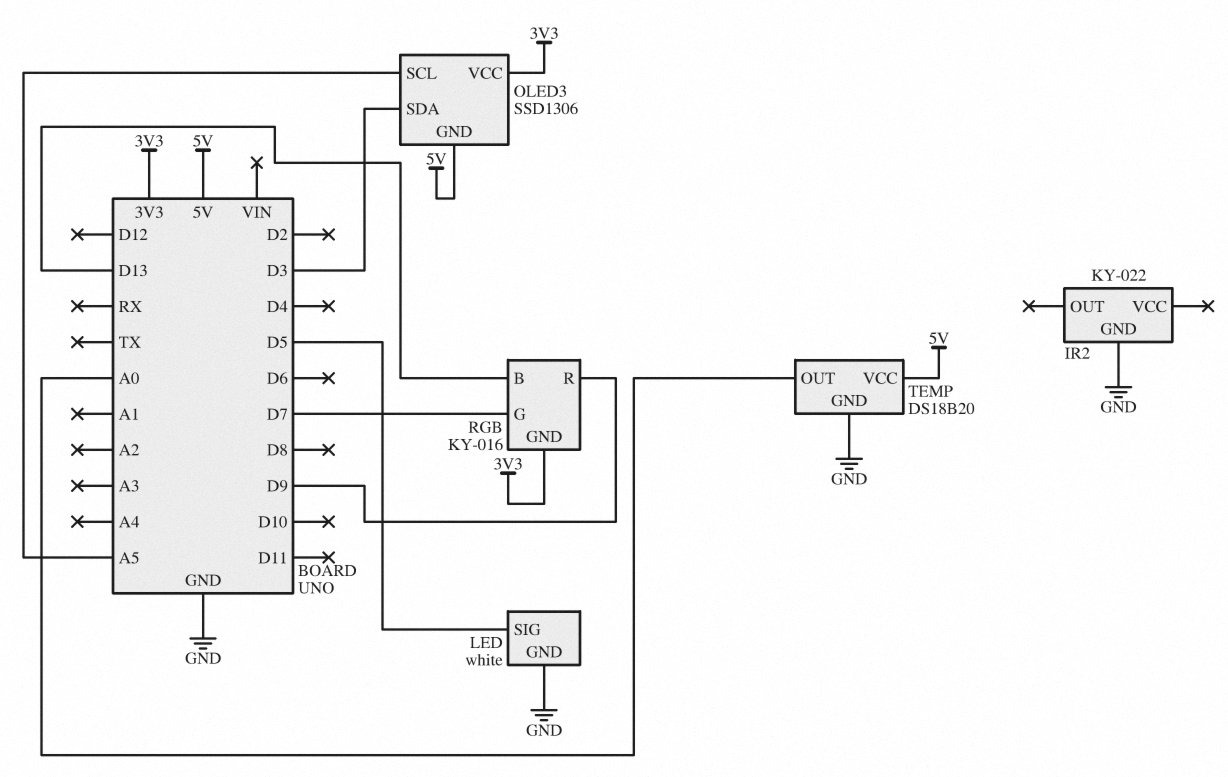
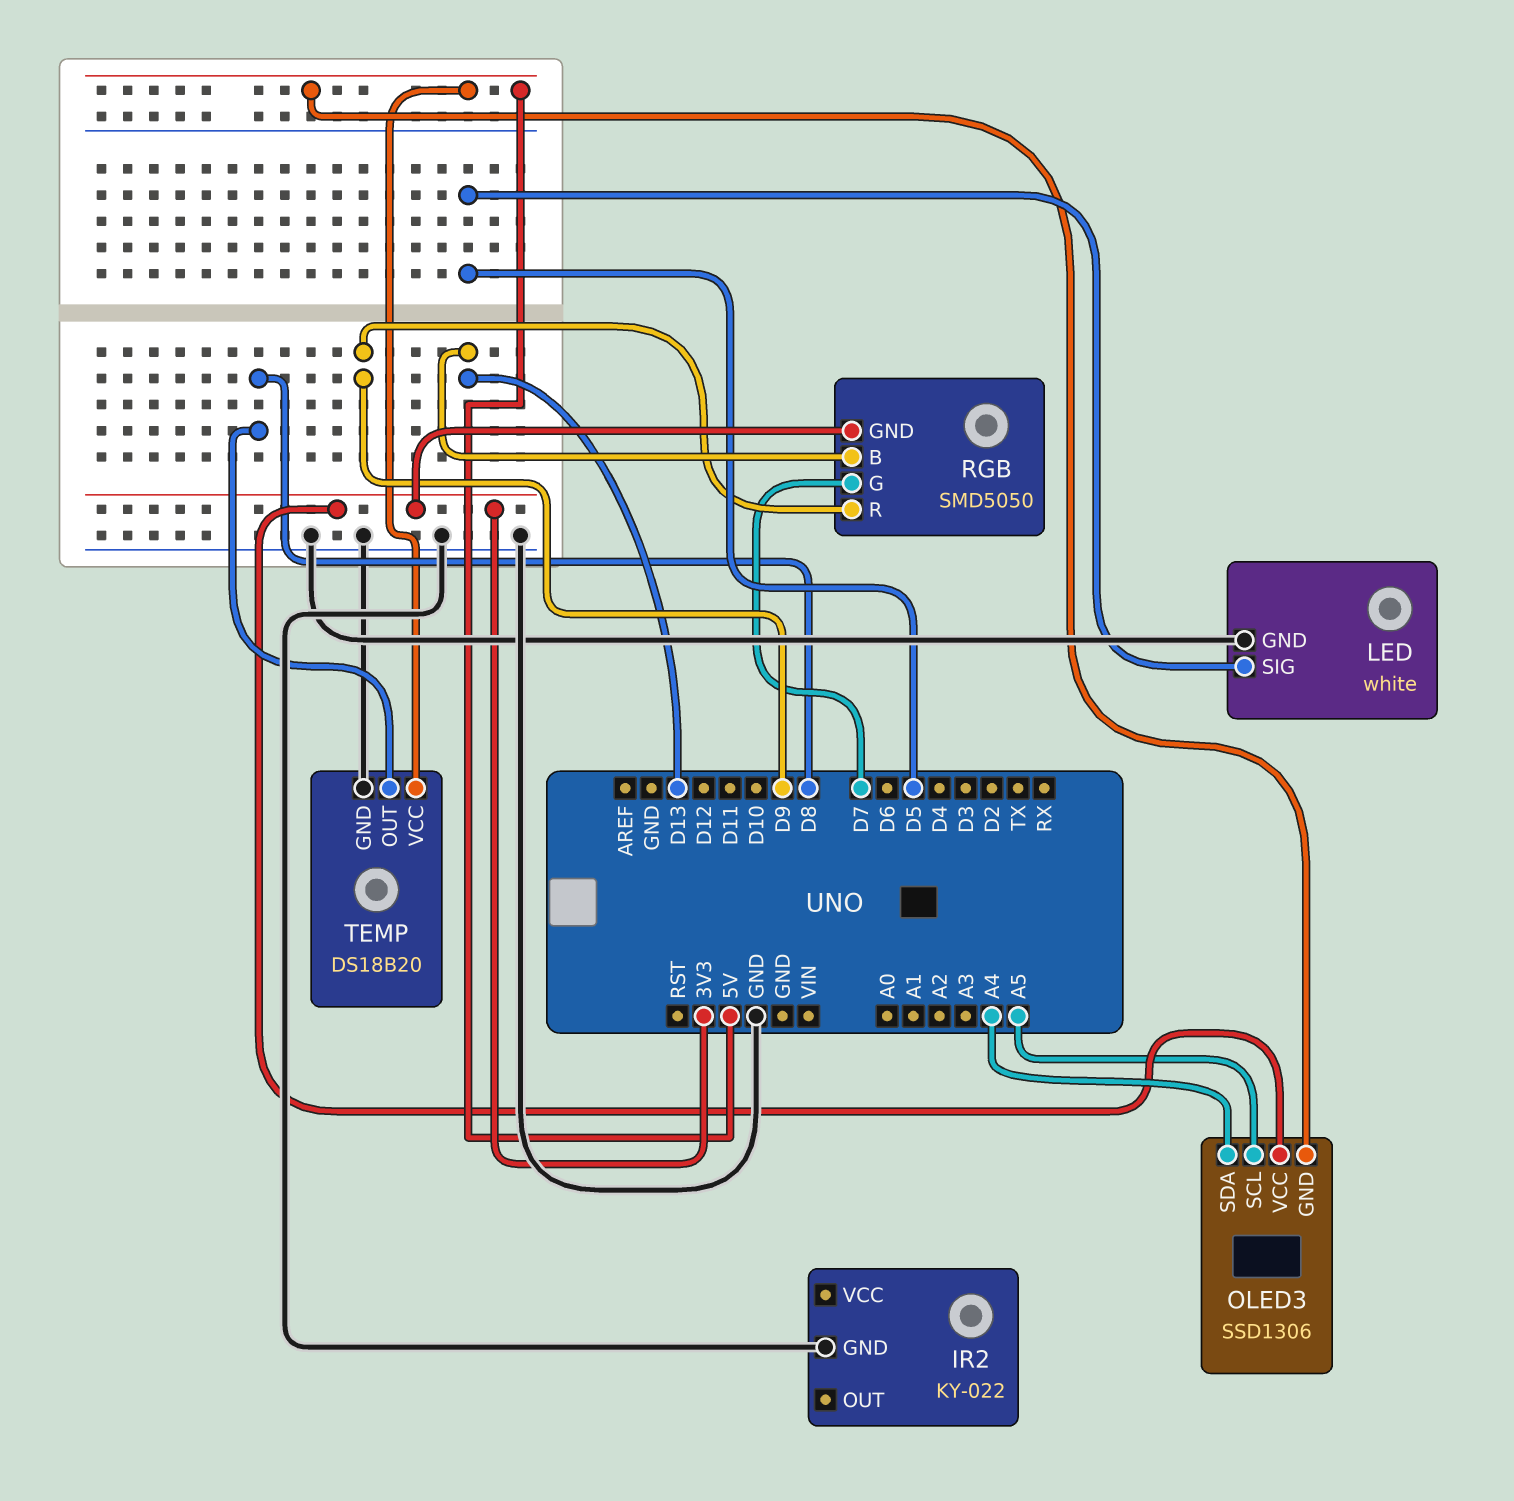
OLED3 pin SDA: D3 -> A4
RGB: KY-016 -> SMD5050
TEMP pin OUT: A0 -> D8

